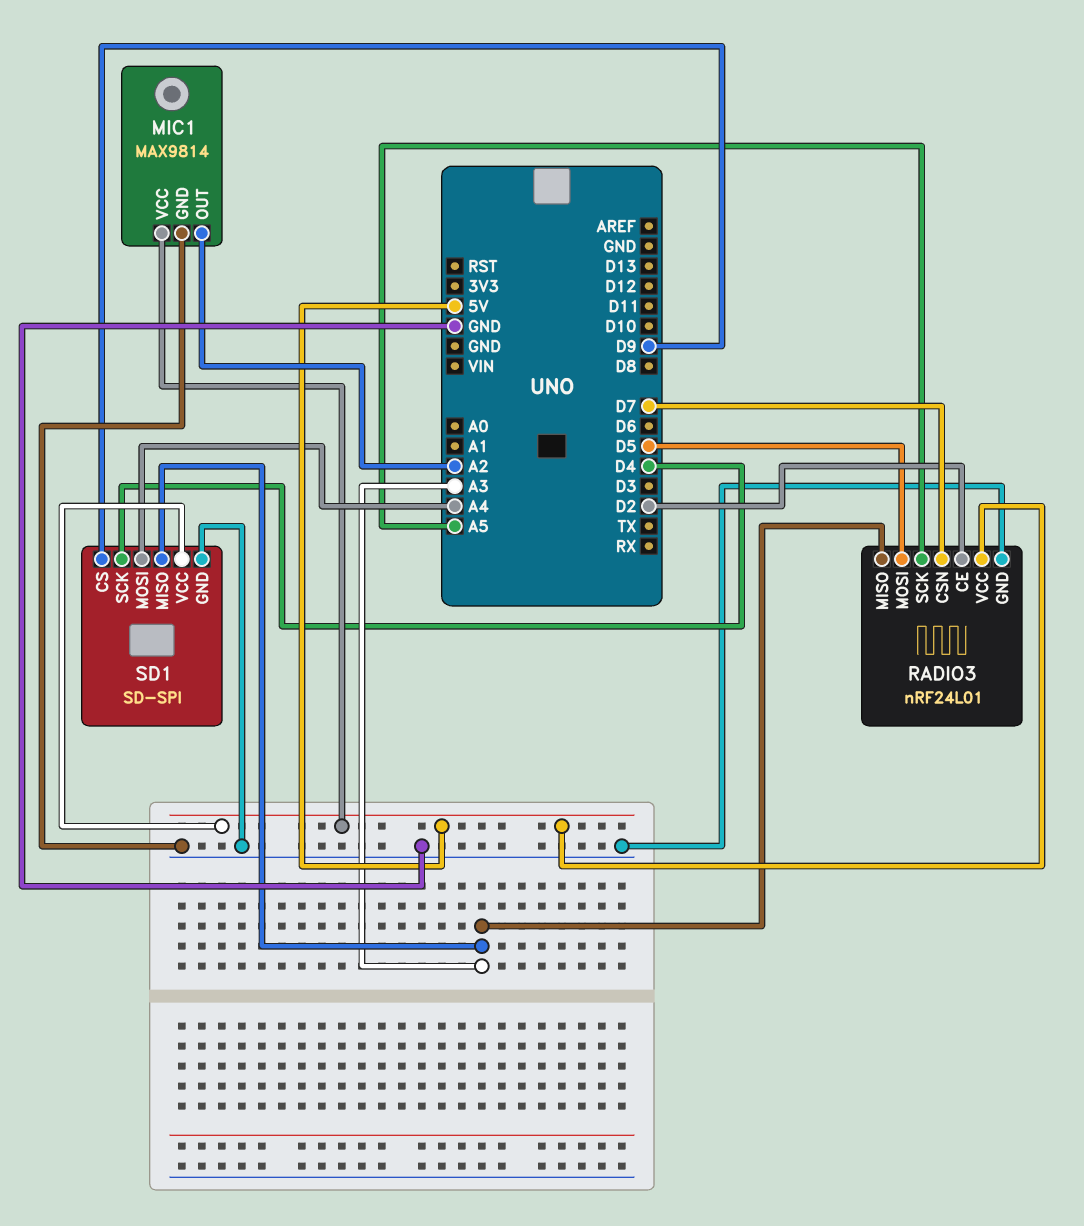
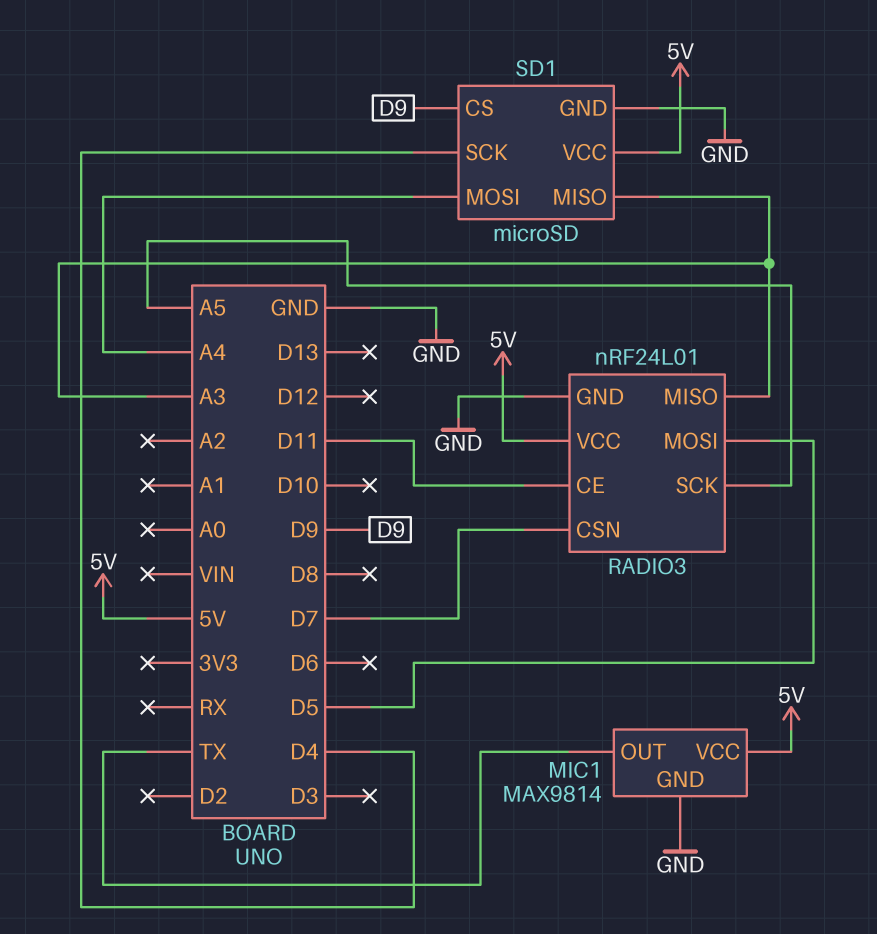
MIC1 pin OUT: A2 -> TX
RADIO3 pin CE: D2 -> D11
SD1: SD-SPI -> microSD

